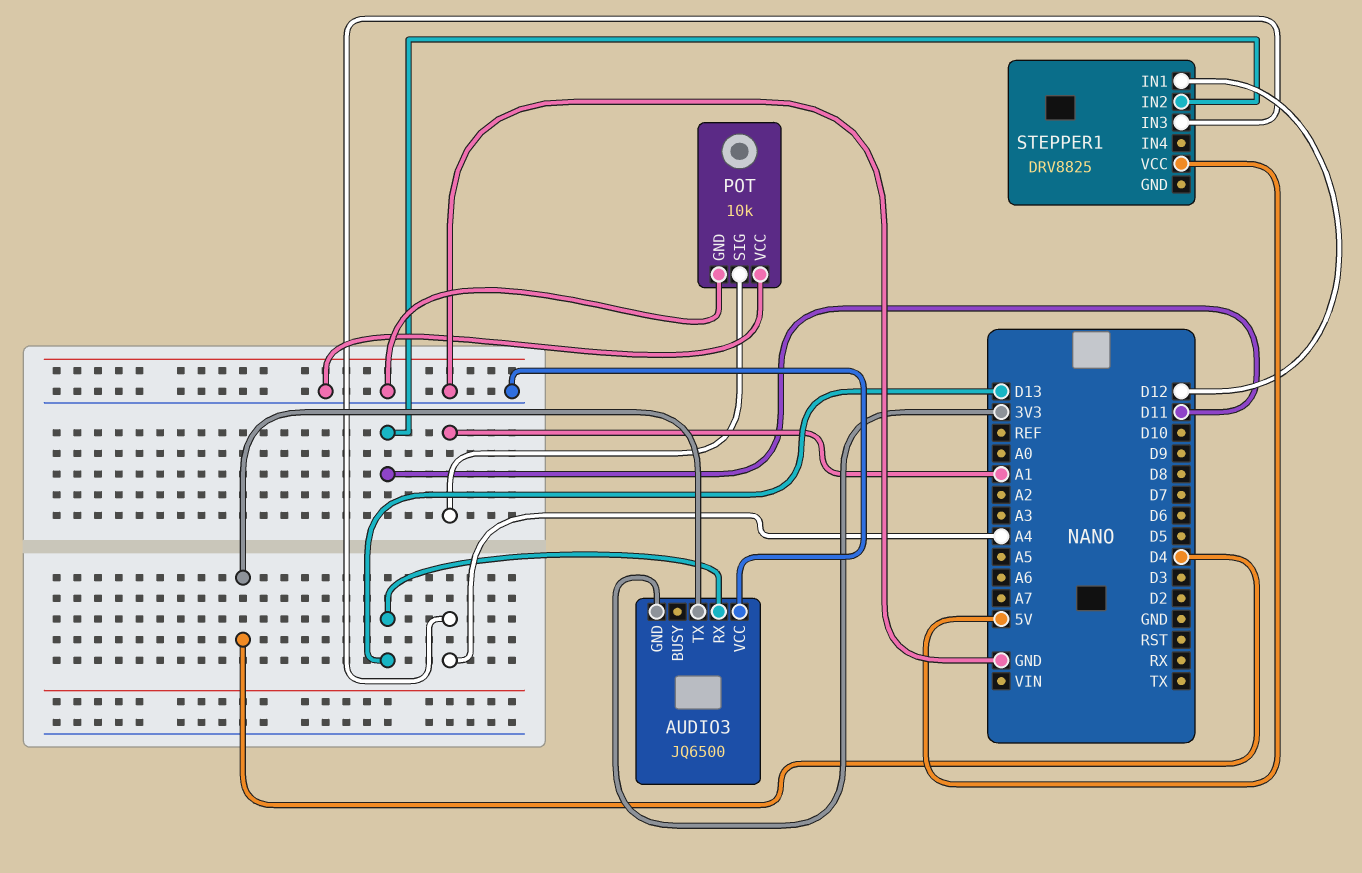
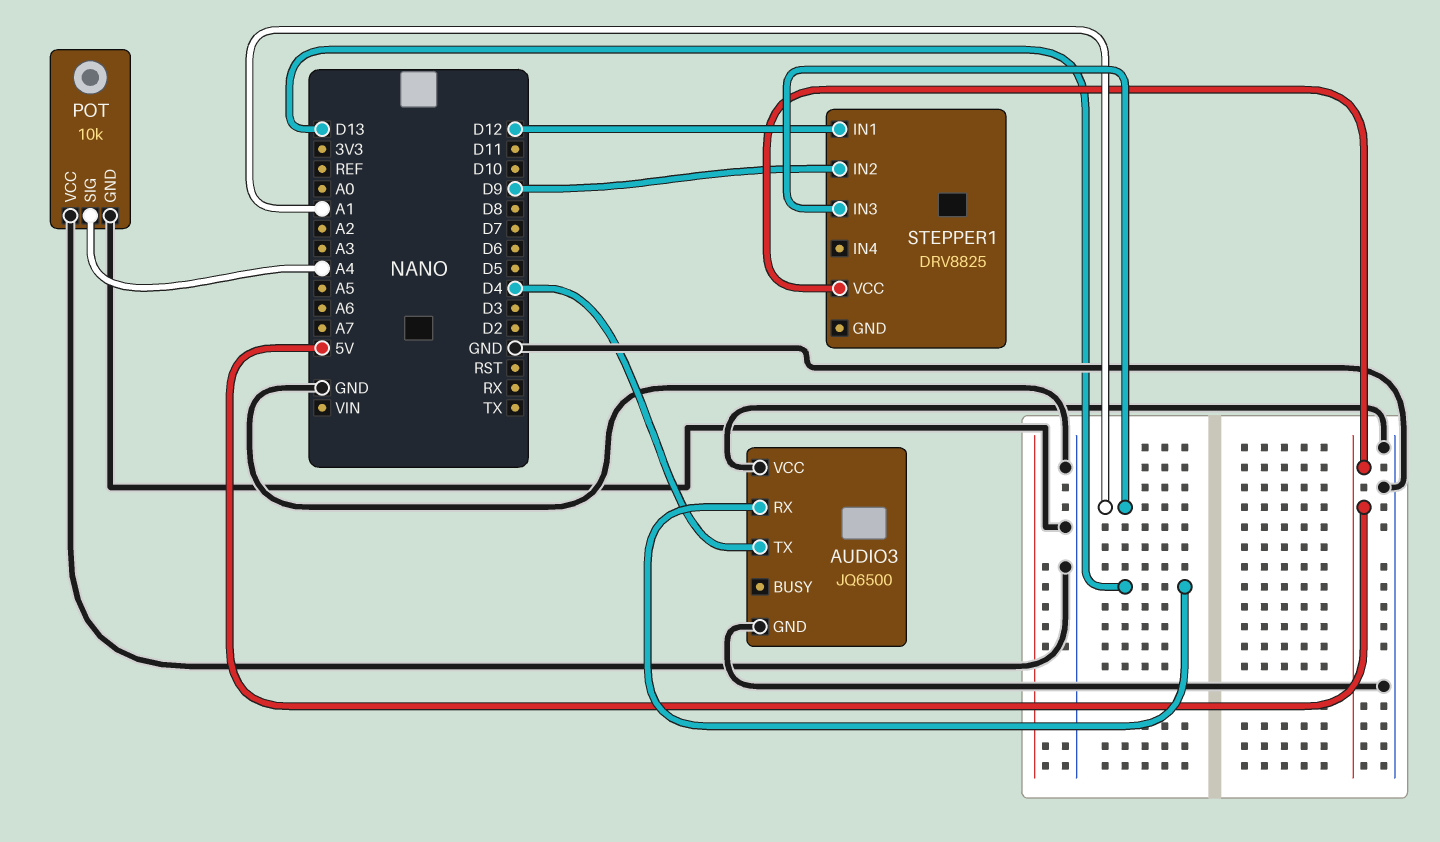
AUDIO3 pin GND: 3V3 -> GND
POT pin SIG: A1 -> A4
STEPPER1 pin IN2: D11 -> D9
STEPPER1 pin IN3: A4 -> A1

